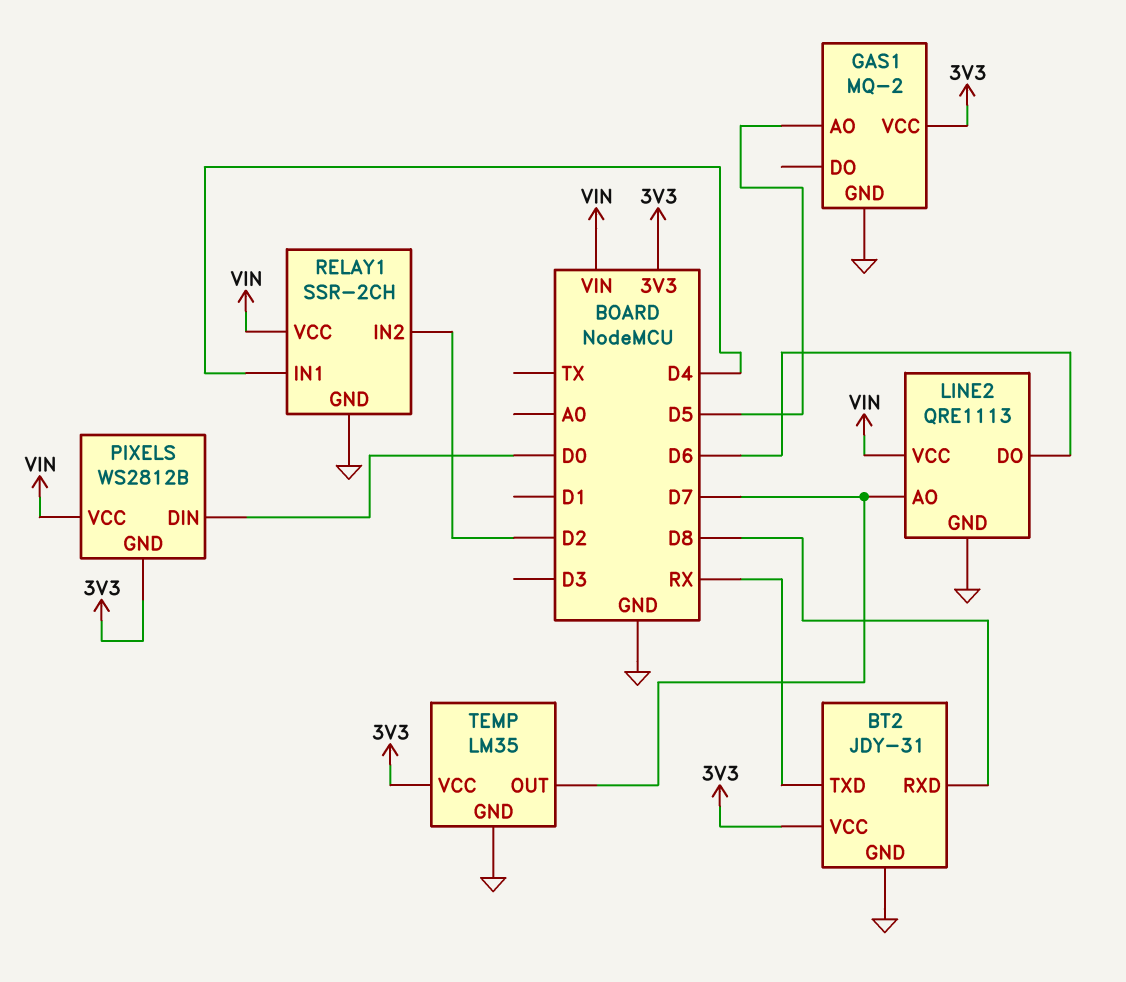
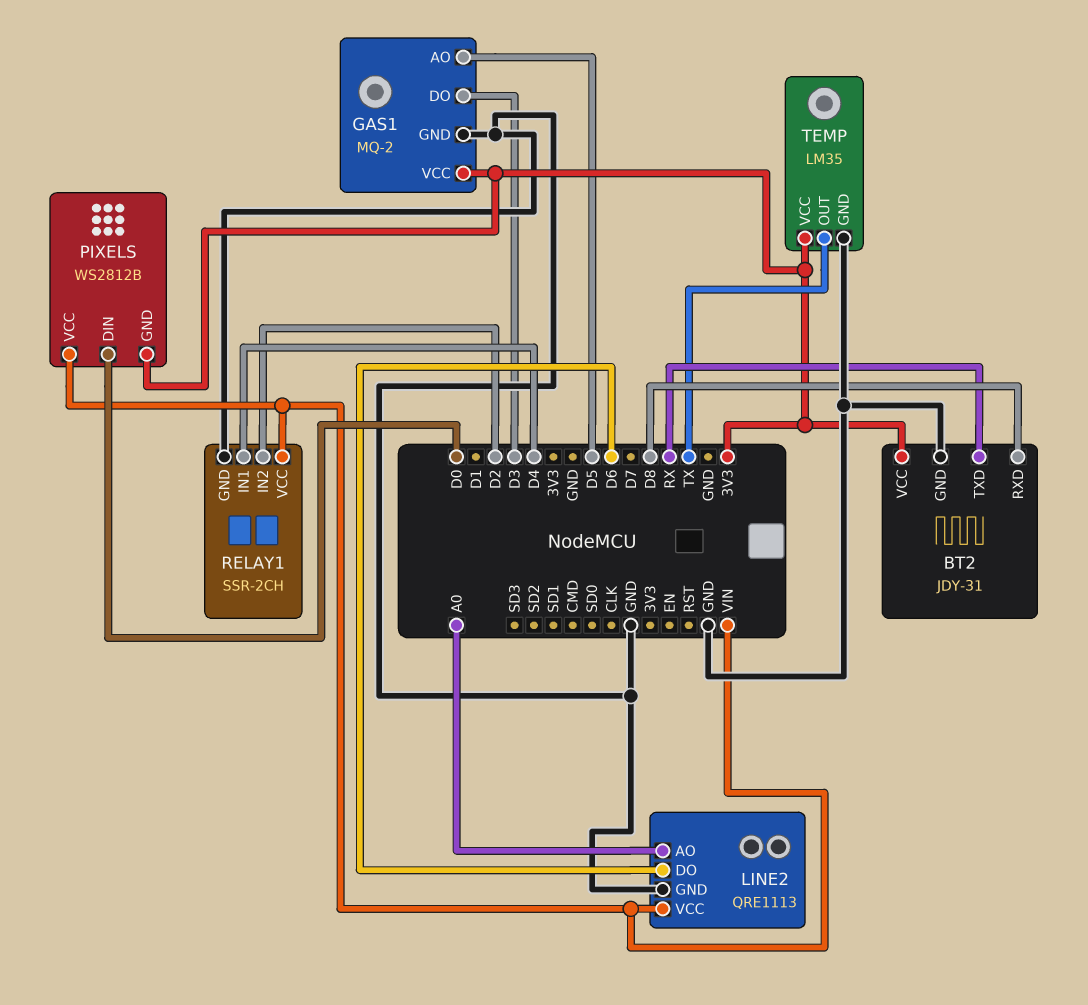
GAS1 pin DO: none -> D3
LINE2 pin AO: D7 -> A0
TEMP pin OUT: D7 -> TX

